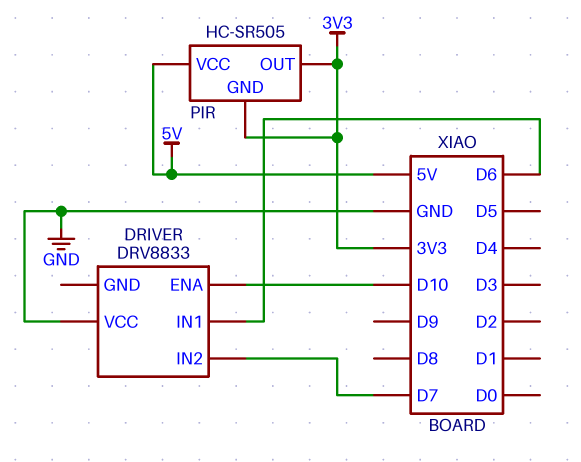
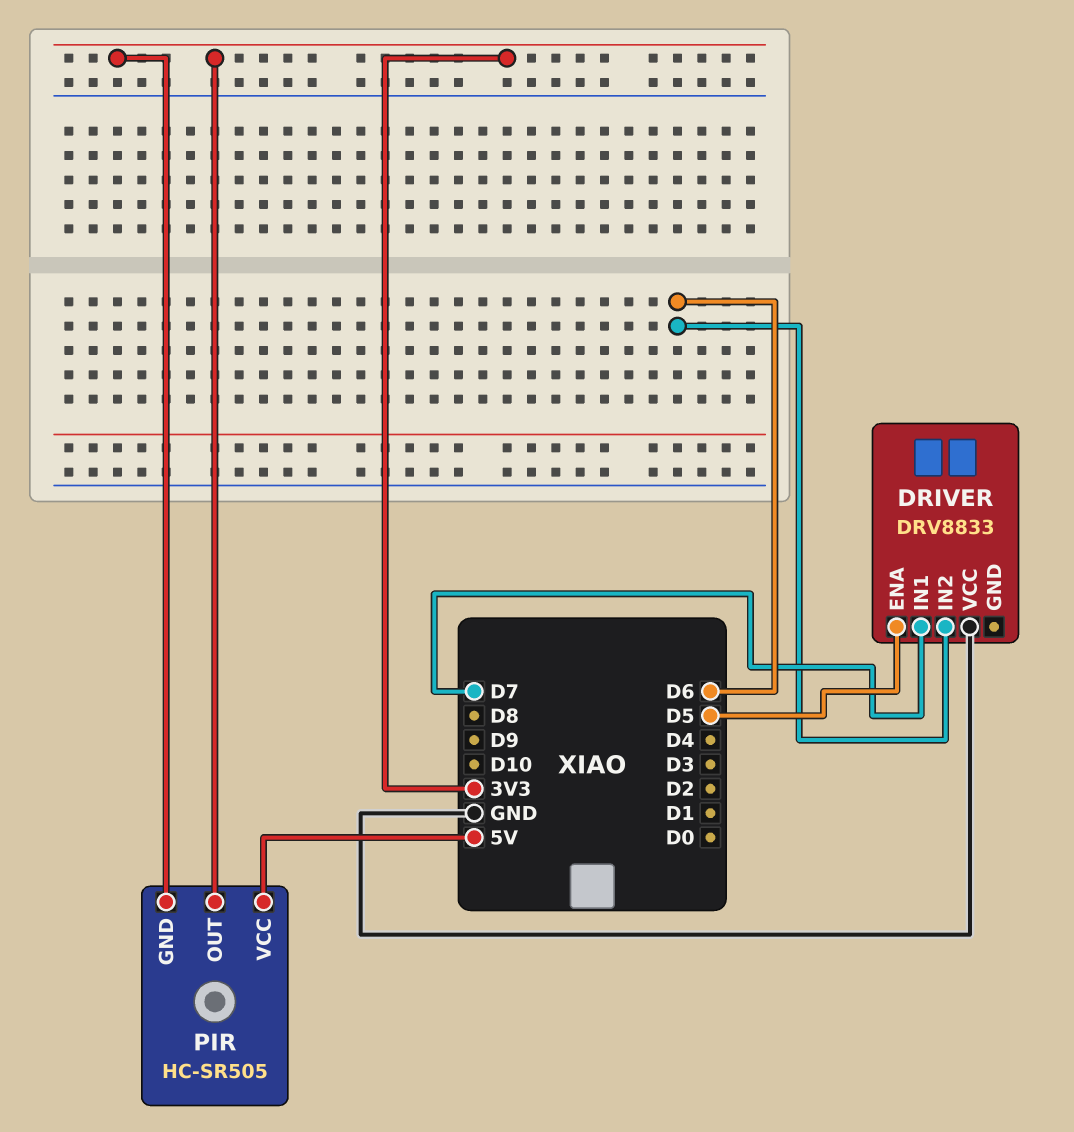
DRIVER pin ENA: D10 -> D5
DRIVER pin IN1: D6 -> D7
DRIVER pin IN2: D7 -> D6

